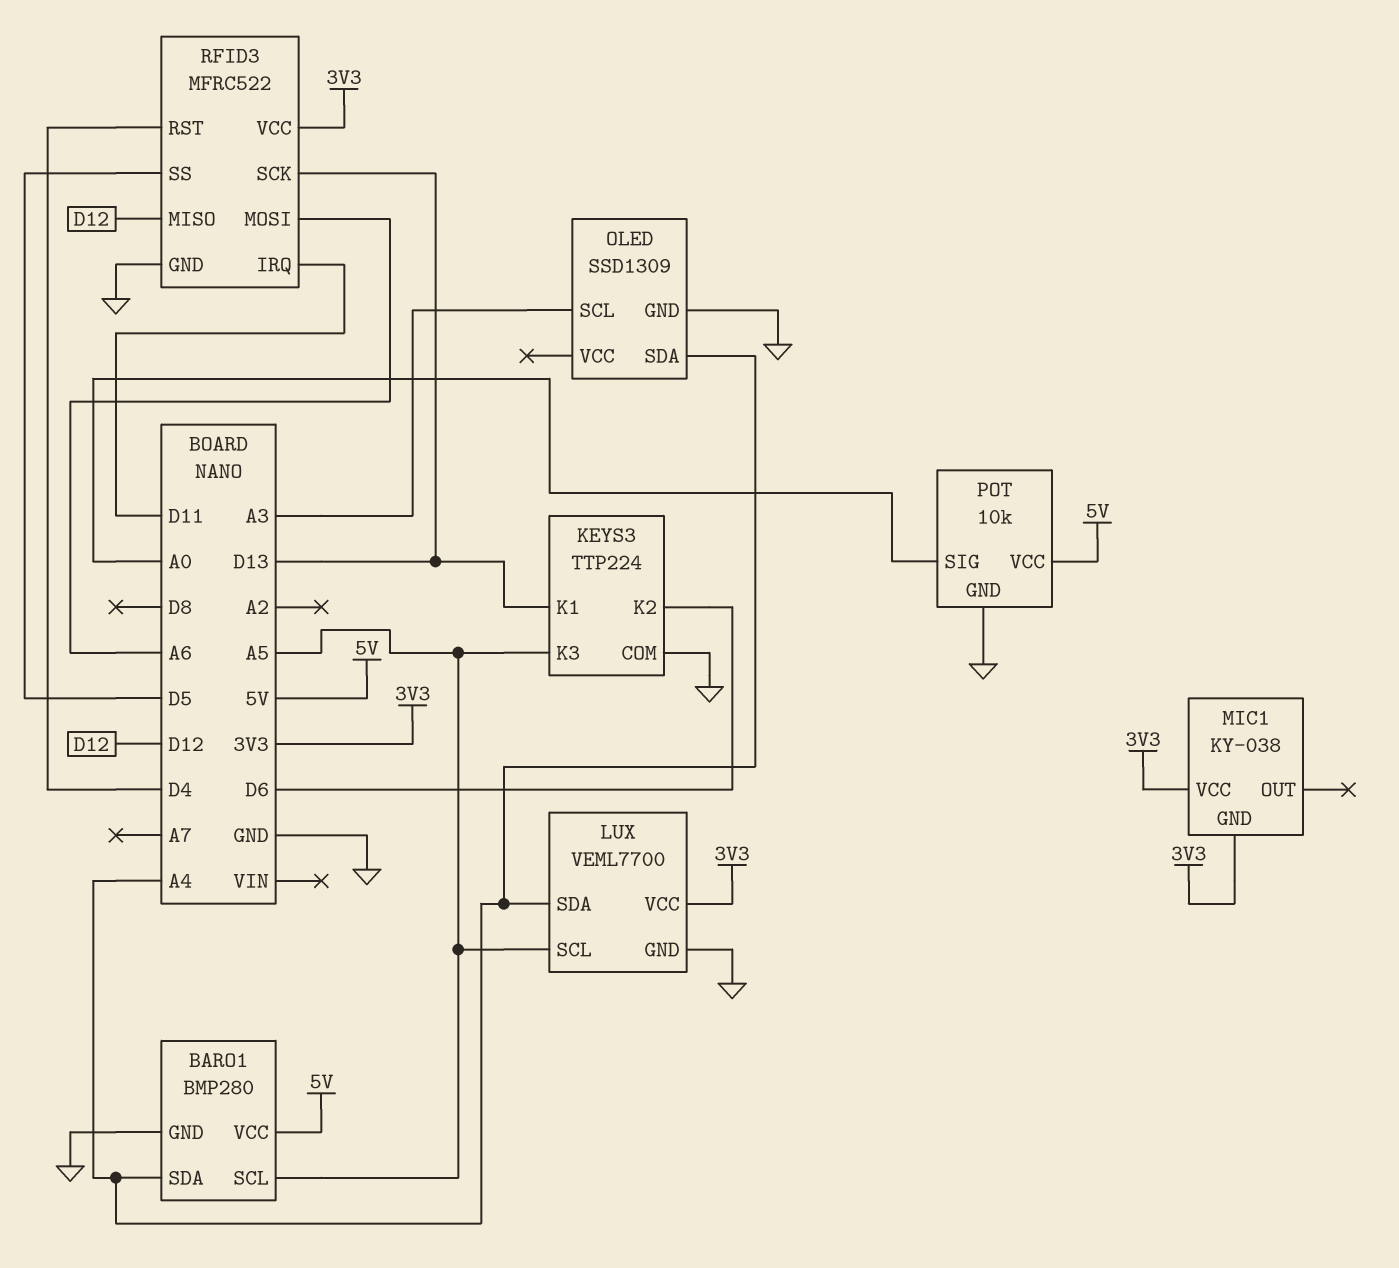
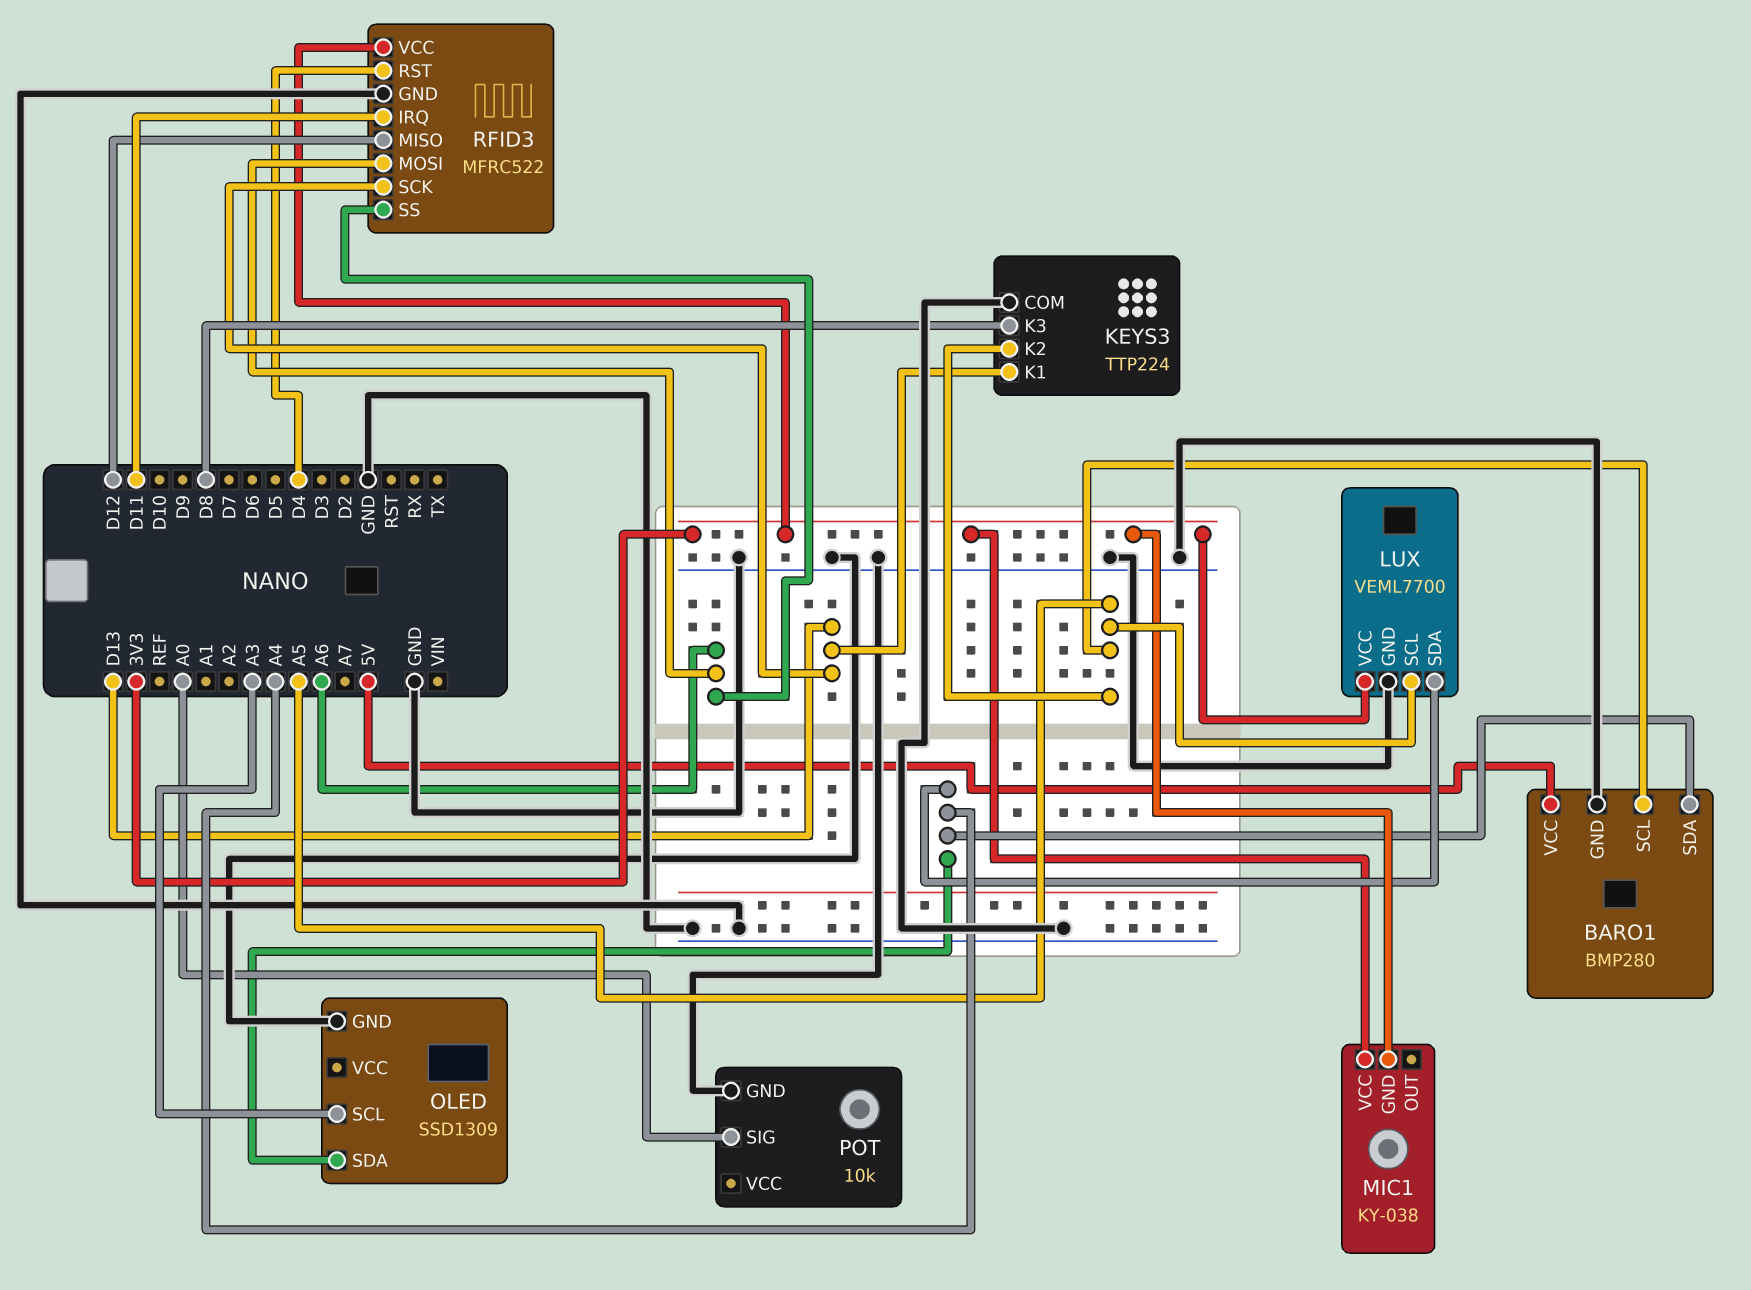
KEYS3 pin K2: D6 -> A5
KEYS3 pin K3: A5 -> D8
POT pin VCC: 5V -> none
RFID3 pin SS: D5 -> A6

